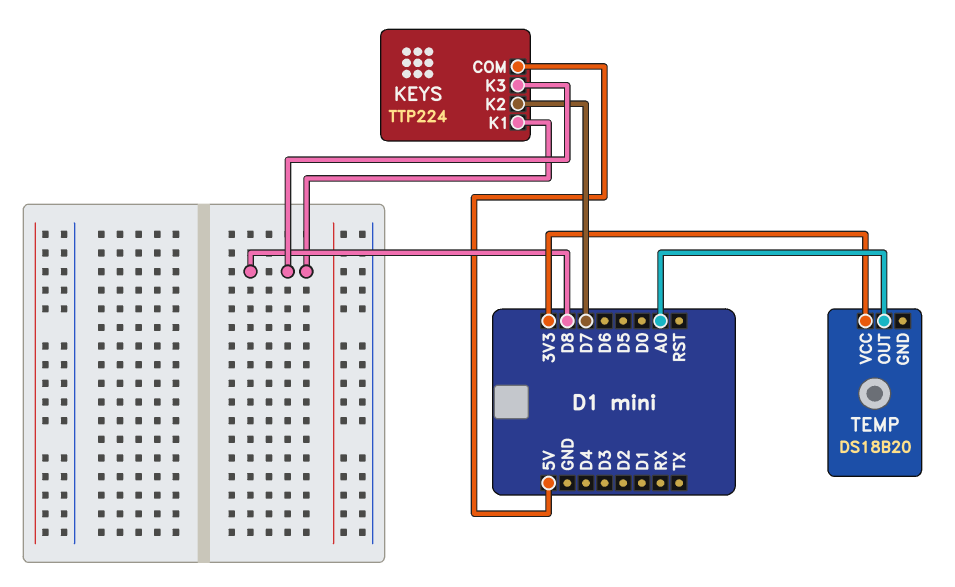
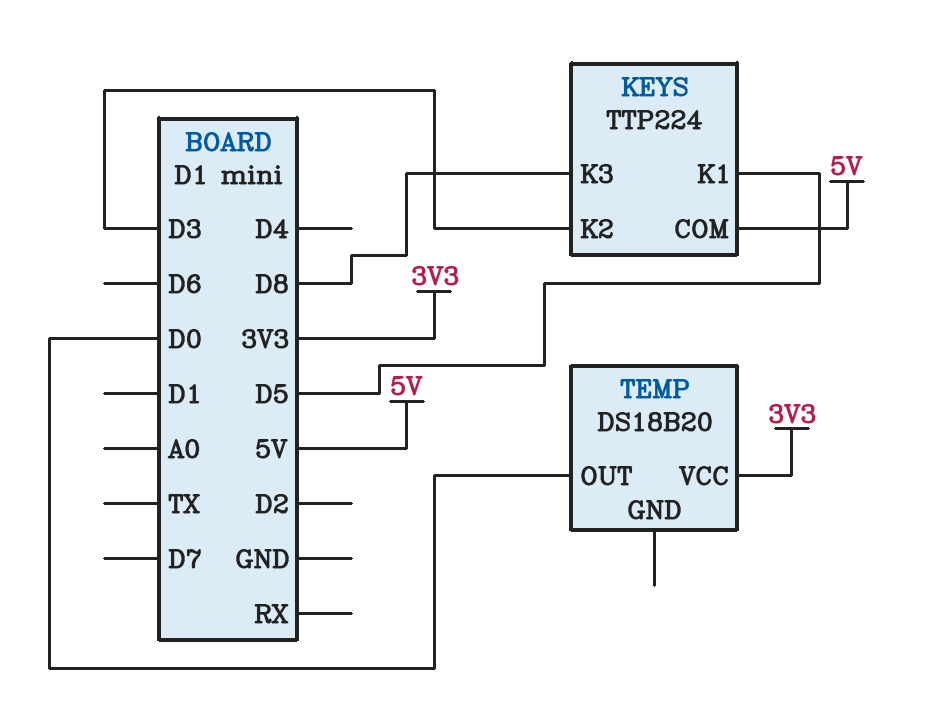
KEYS pin K1: D8 -> D5
KEYS pin K2: D7 -> D3
TEMP pin OUT: A0 -> D0

